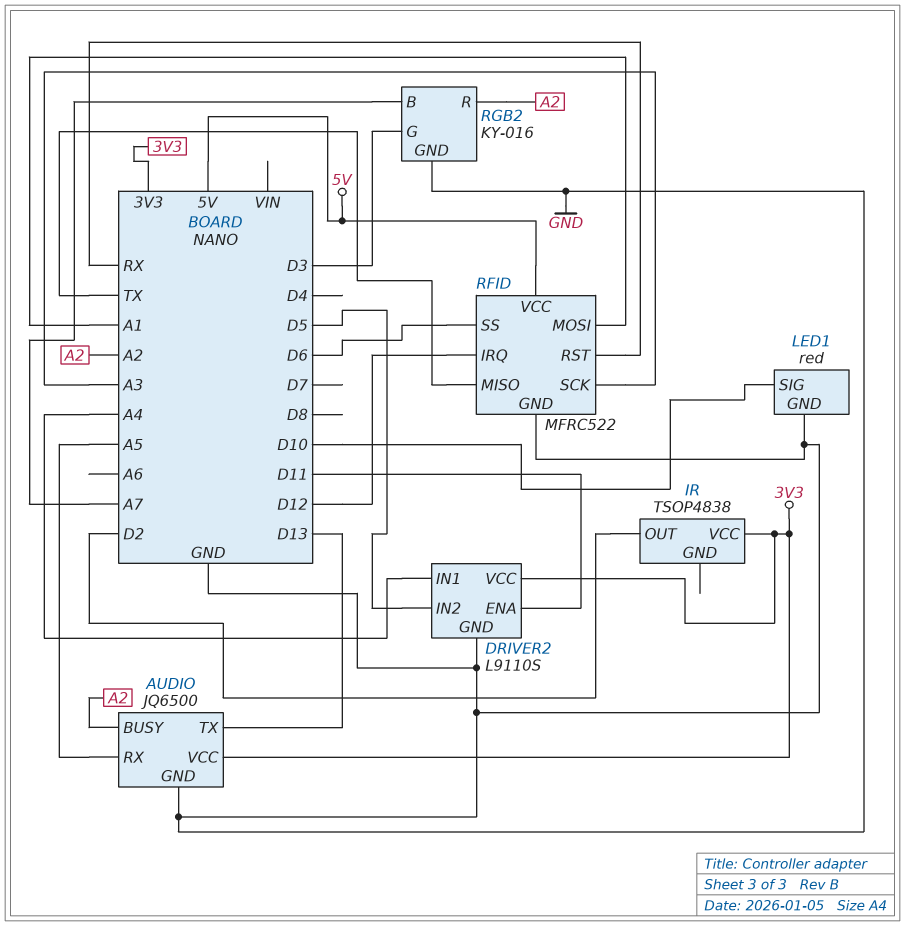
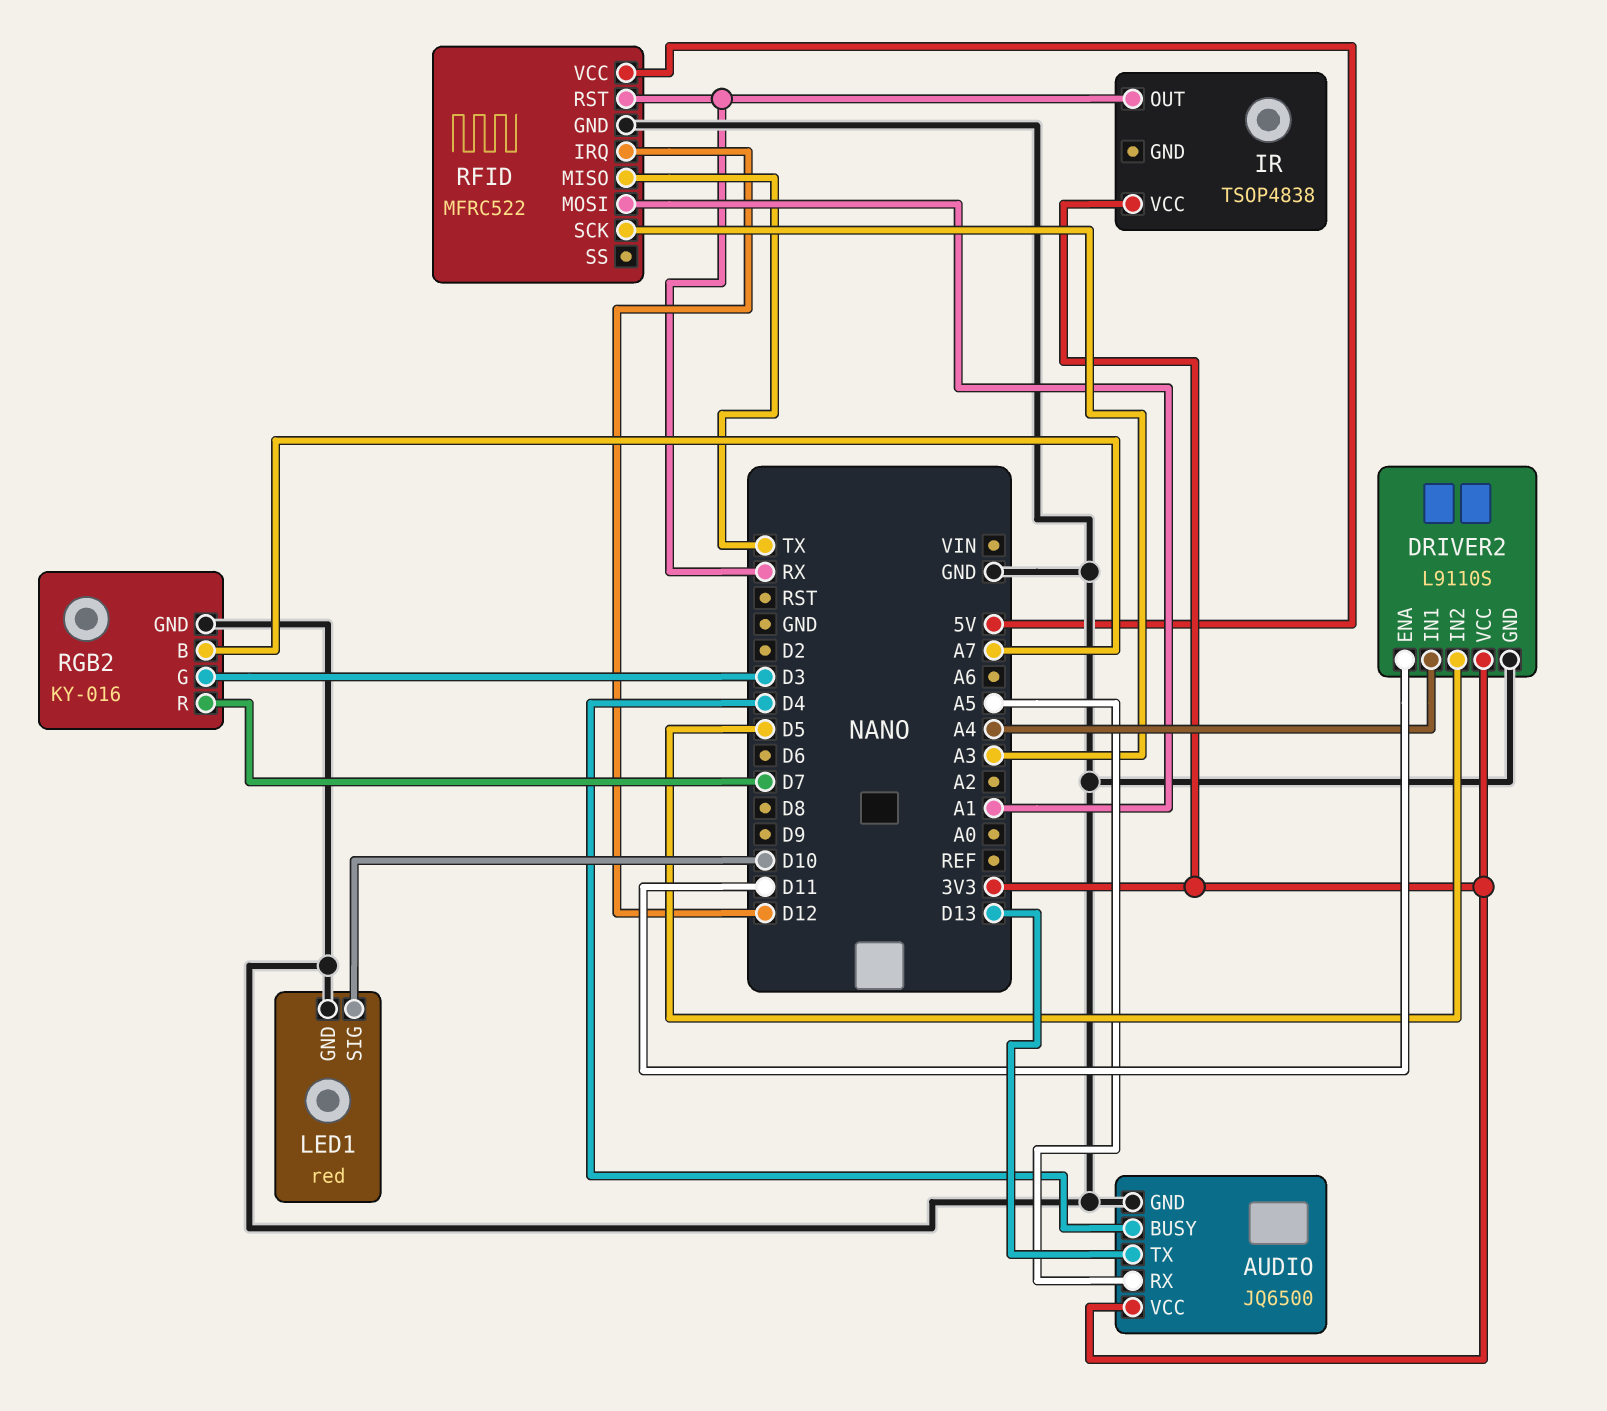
AUDIO pin BUSY: A2 -> D4
IR pin OUT: D2 -> RX
RFID pin SS: D6 -> none
RGB2 pin R: A2 -> D7

